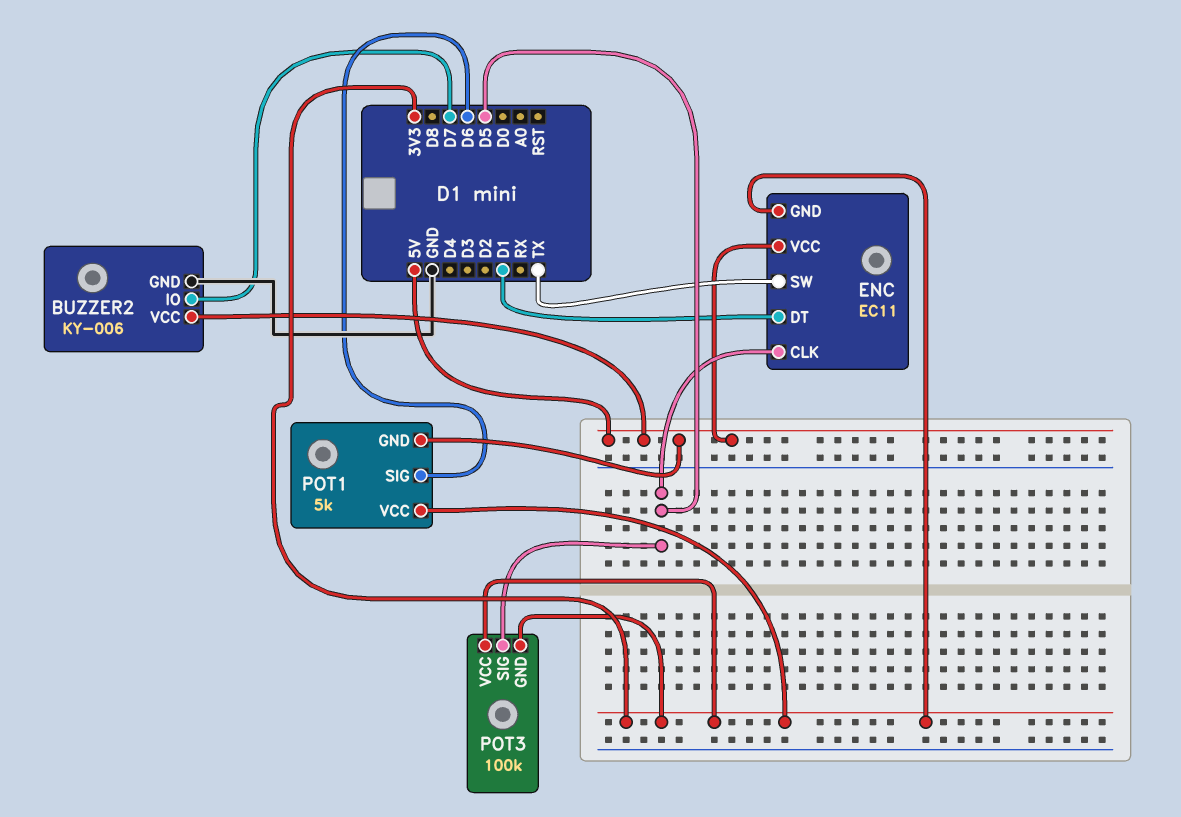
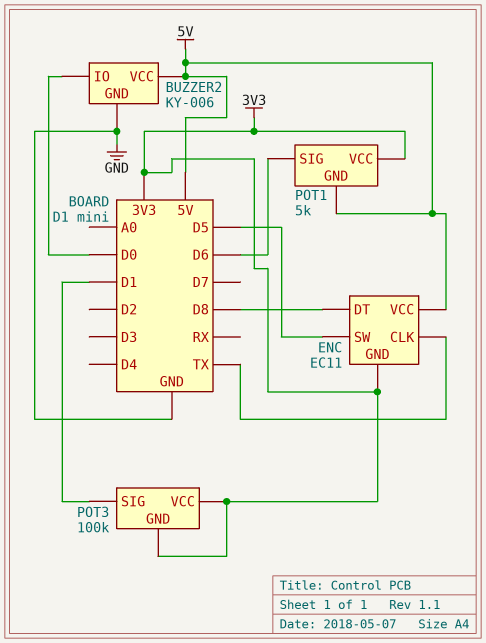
BUZZER2 pin IO: D7 -> D0
ENC pin CLK: D5 -> TX
ENC pin DT: D1 -> D8
ENC pin SW: TX -> D5
POT3 pin SIG: D5 -> D1

